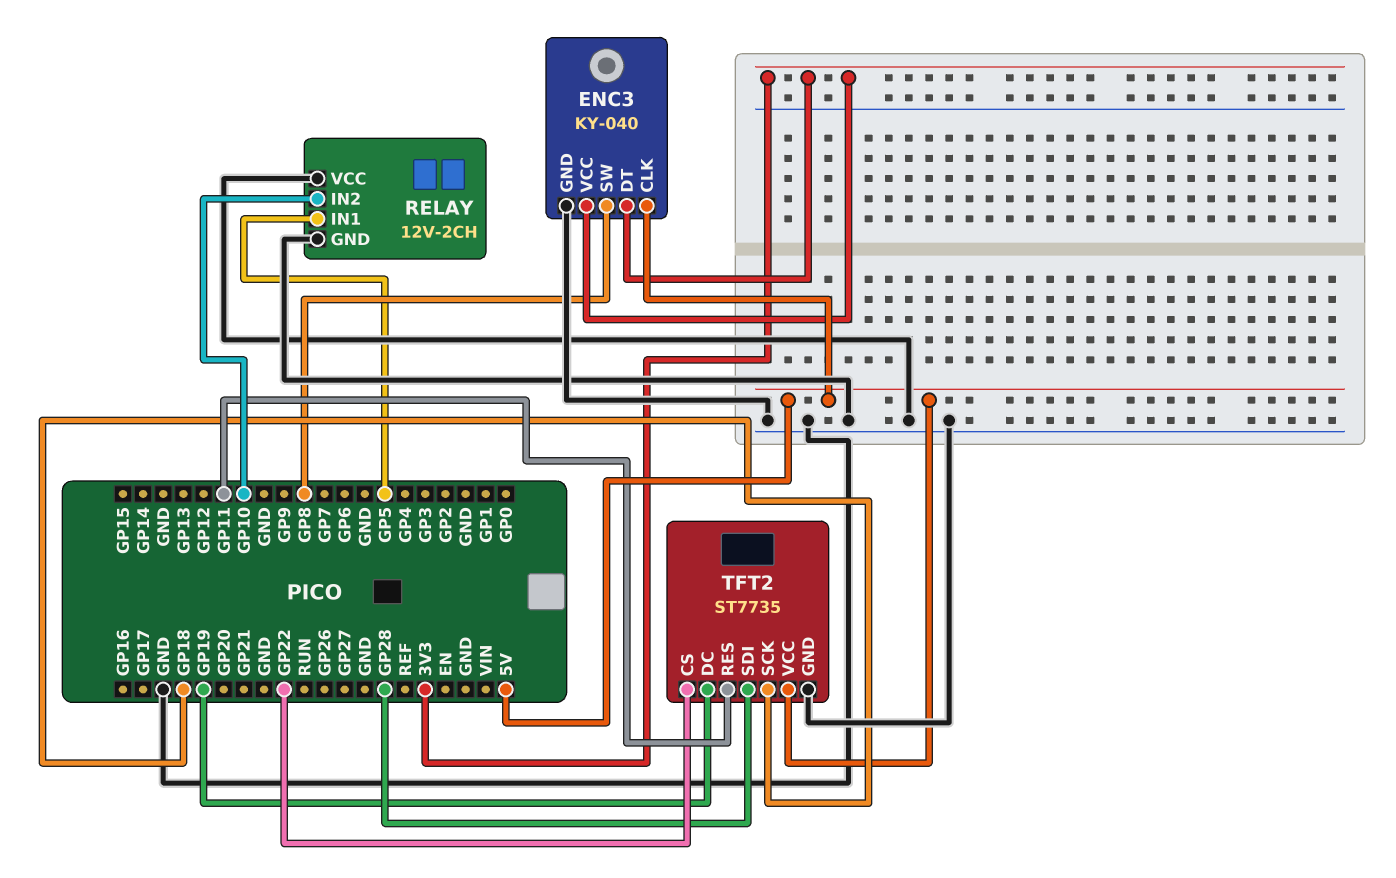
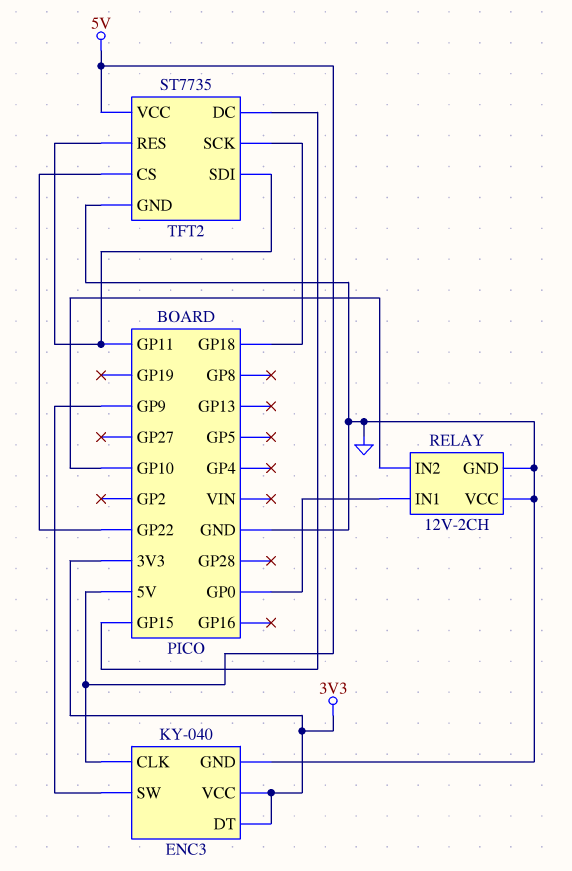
ENC3 pin SW: GP8 -> GP9
RELAY pin IN1: GP5 -> GP0
TFT2 pin DC: GP19 -> GP15
TFT2 pin SDI: GP28 -> GP11

